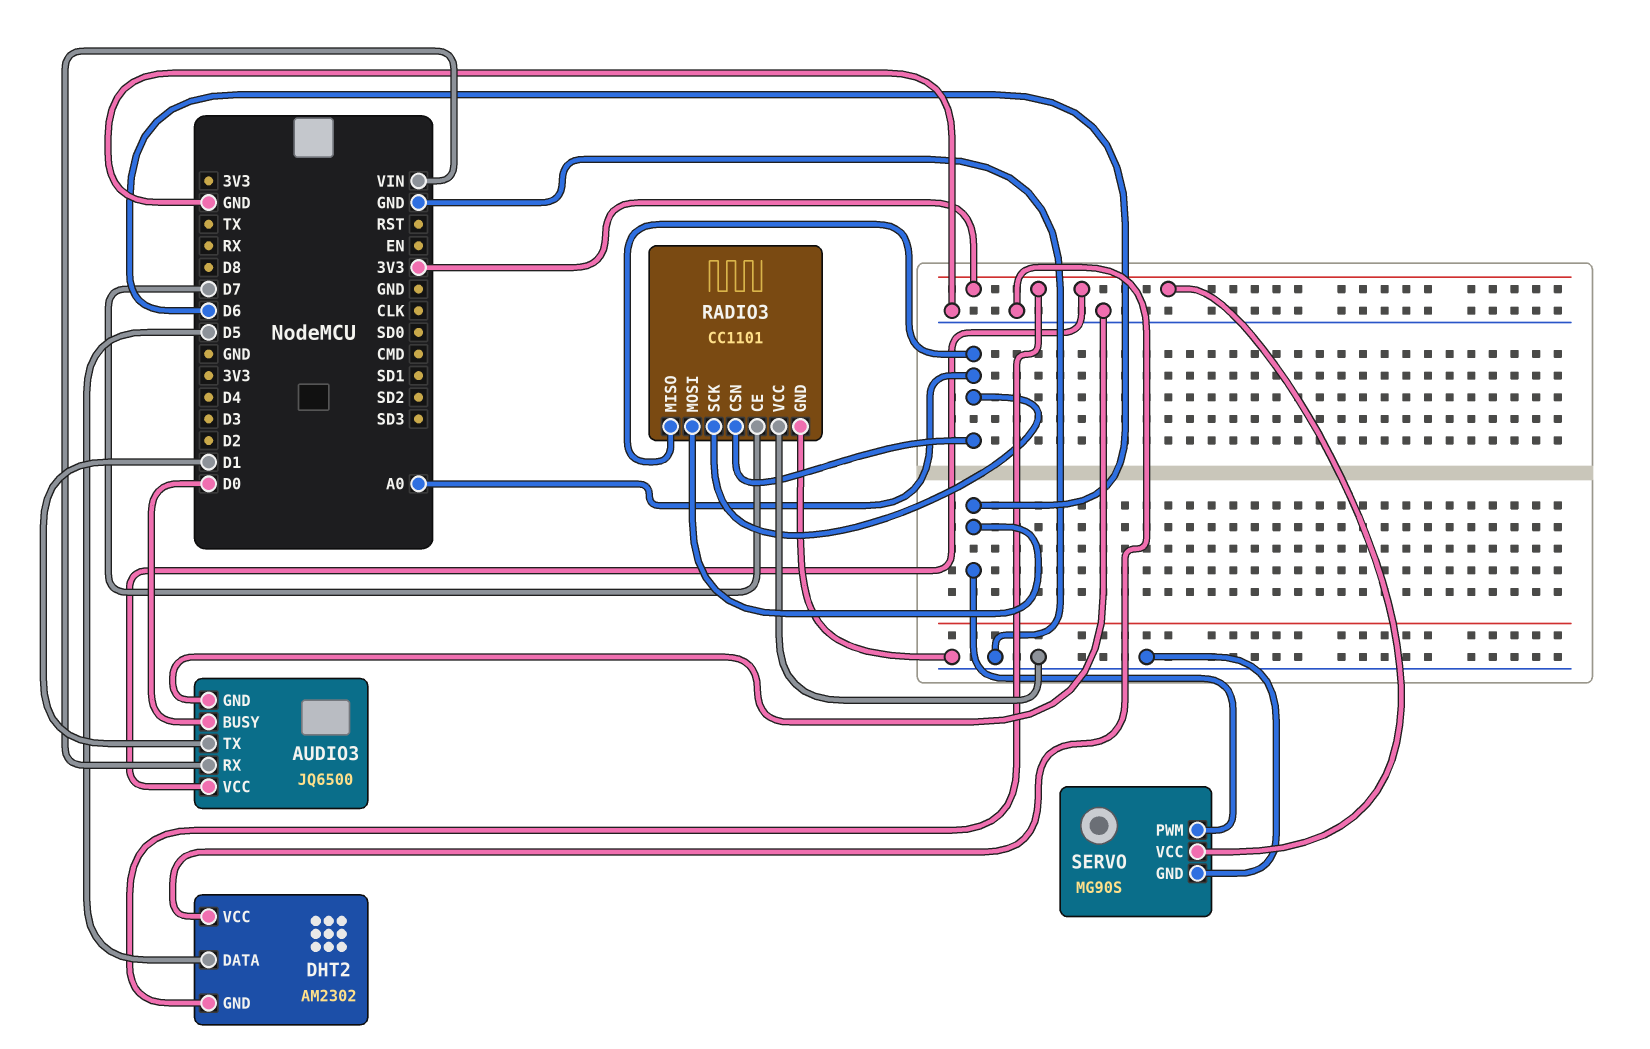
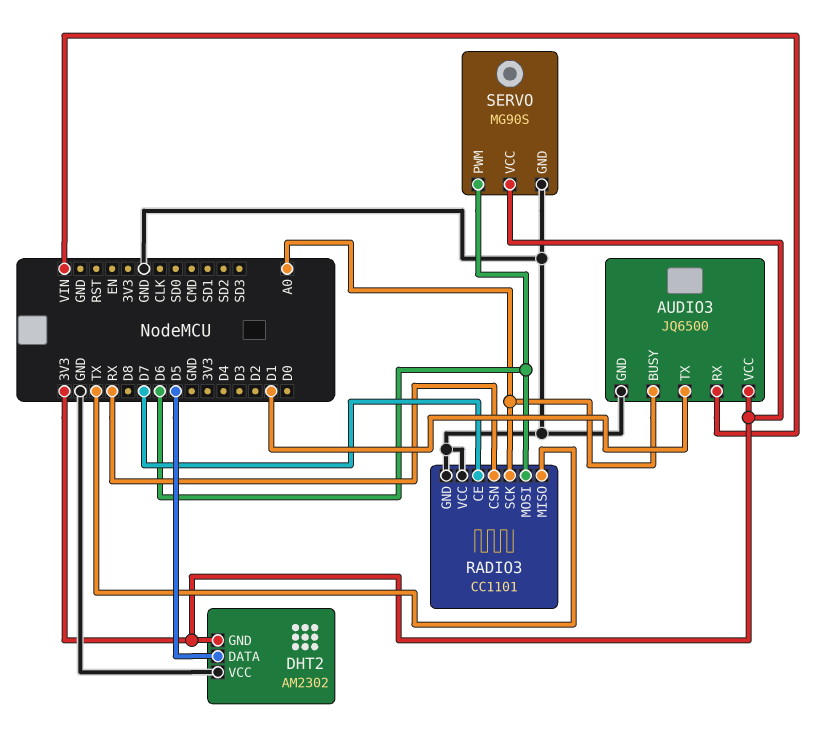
AUDIO3 pin BUSY: D0 -> A0
RADIO3 pin CSN: A0 -> RX
RADIO3 pin MISO: A0 -> TX

